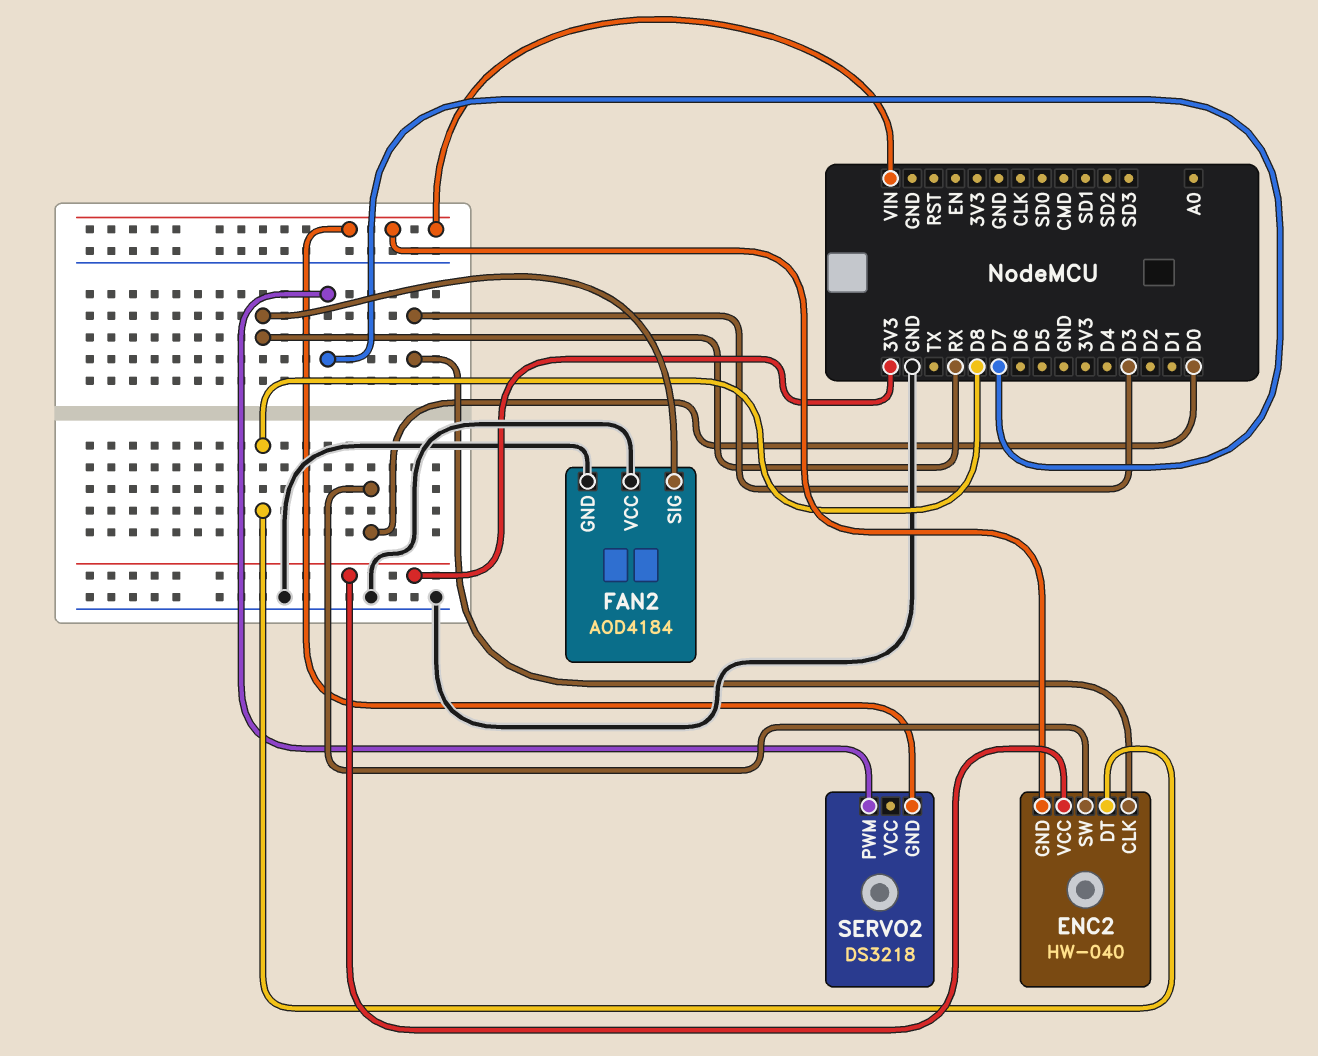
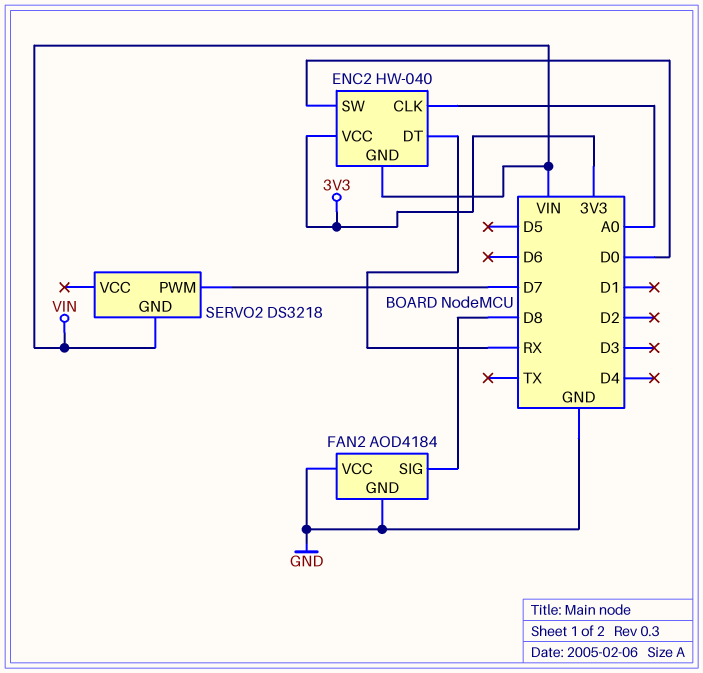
ENC2 pin CLK: D3 -> A0
ENC2 pin DT: D8 -> RX
FAN2 pin SIG: RX -> D8

